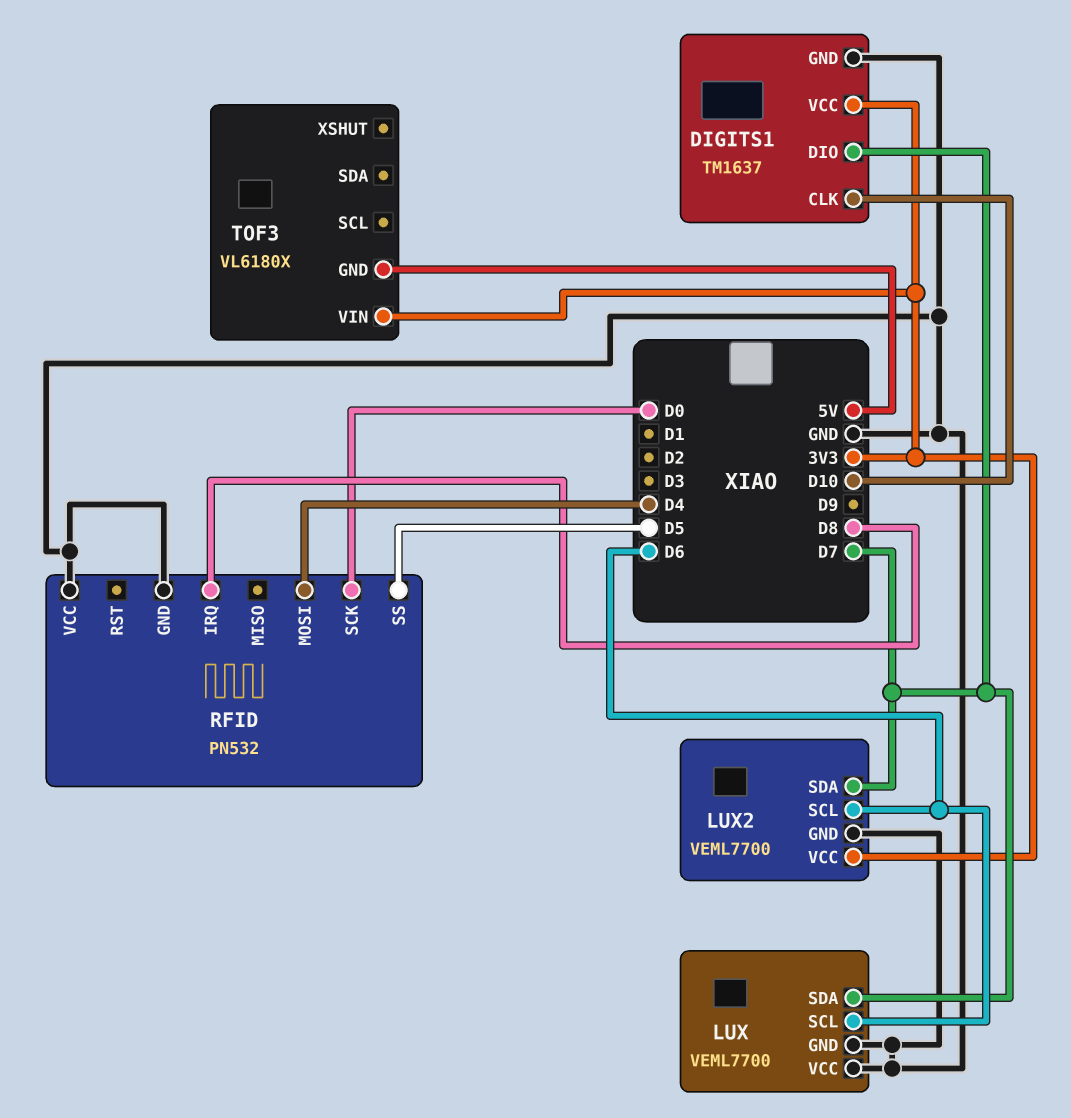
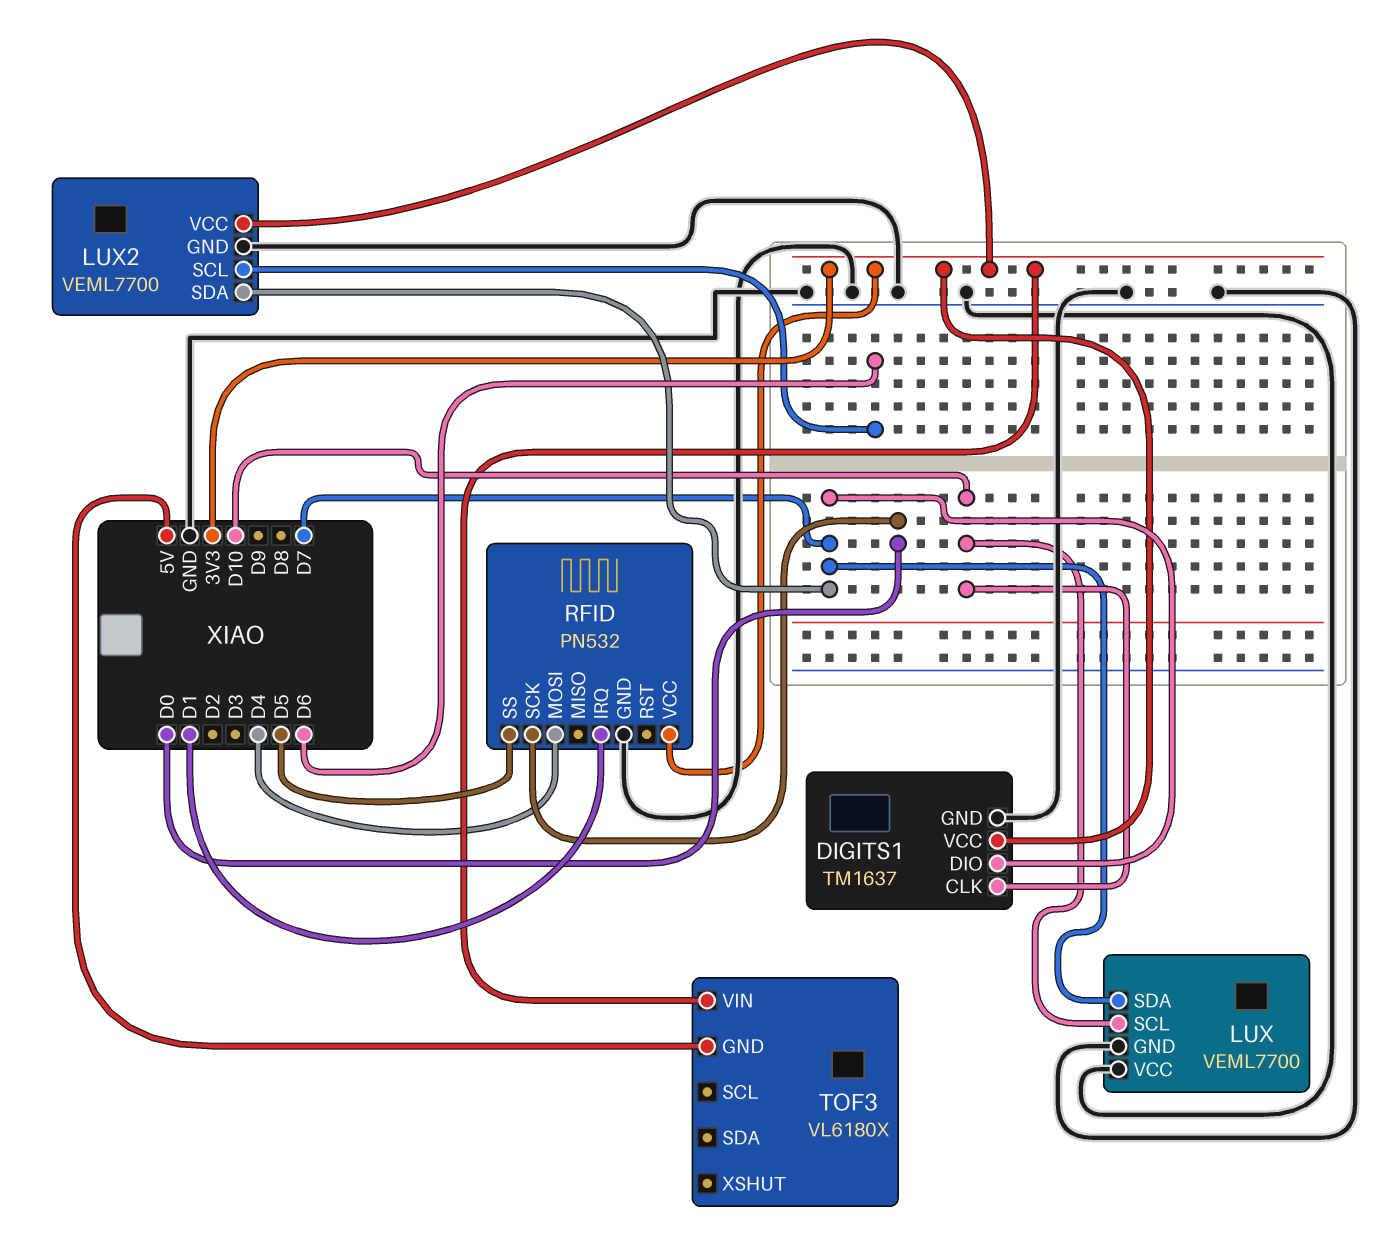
LUX pin SCL: D6 -> D10
RFID pin IRQ: D8 -> D1
RFID pin VCC: GND -> 3V3

